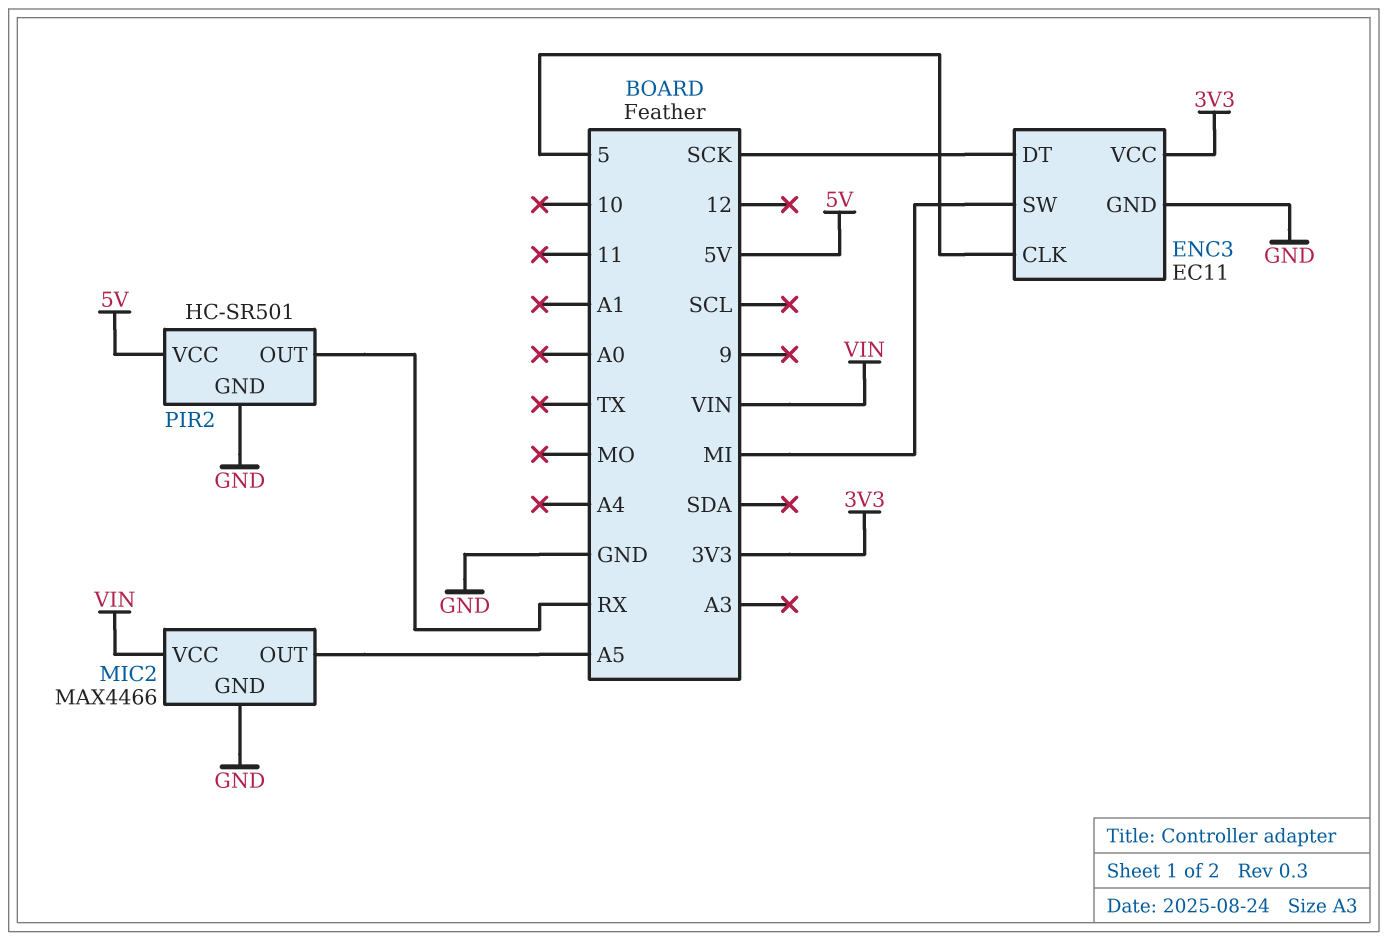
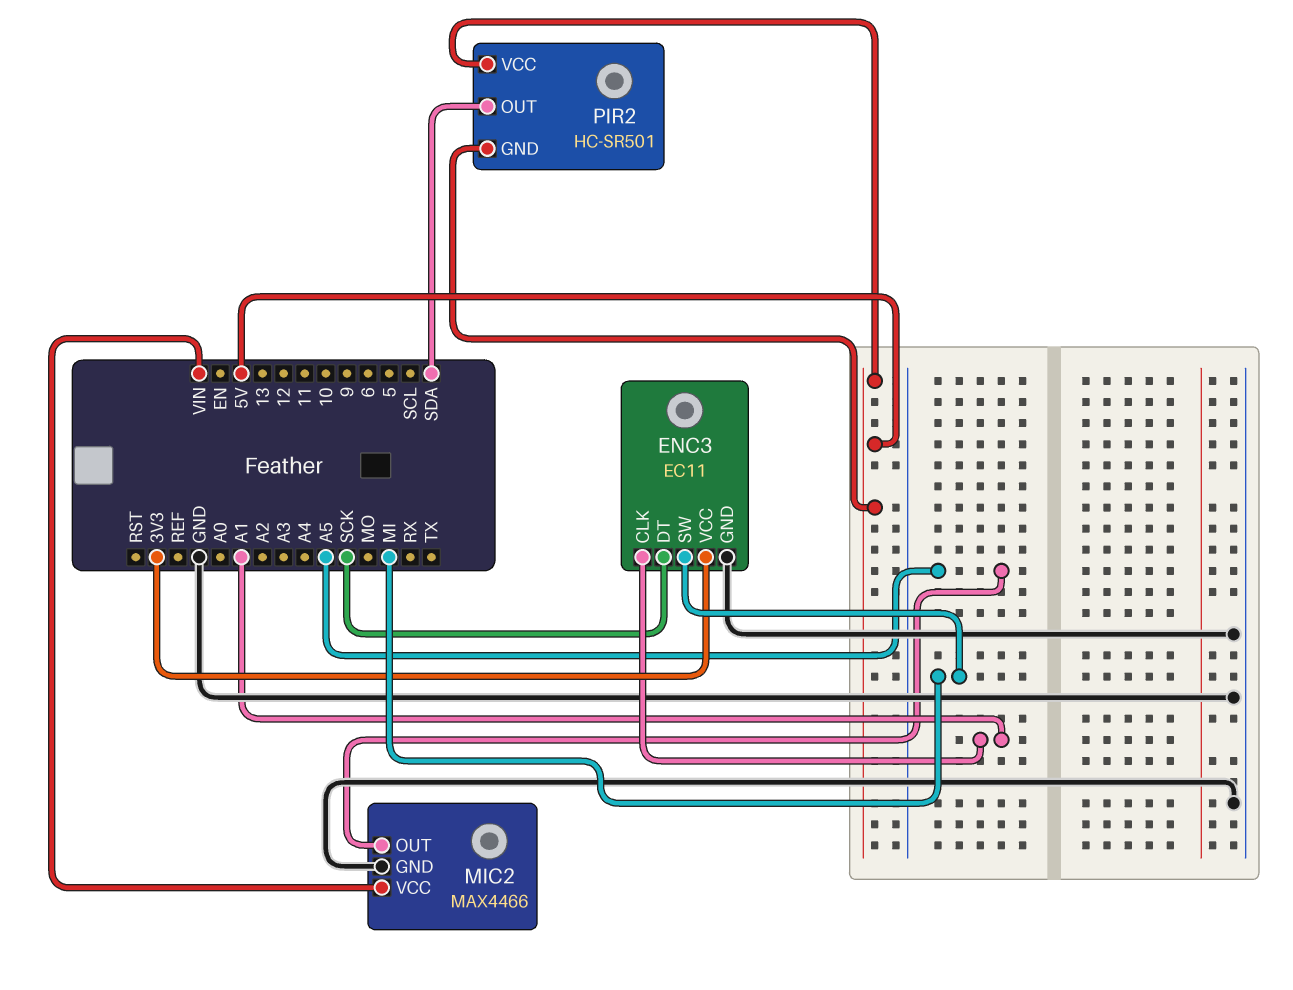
ENC3 pin CLK: 5 -> A1
PIR2 pin GND: GND -> 5V
PIR2 pin OUT: RX -> SDA

